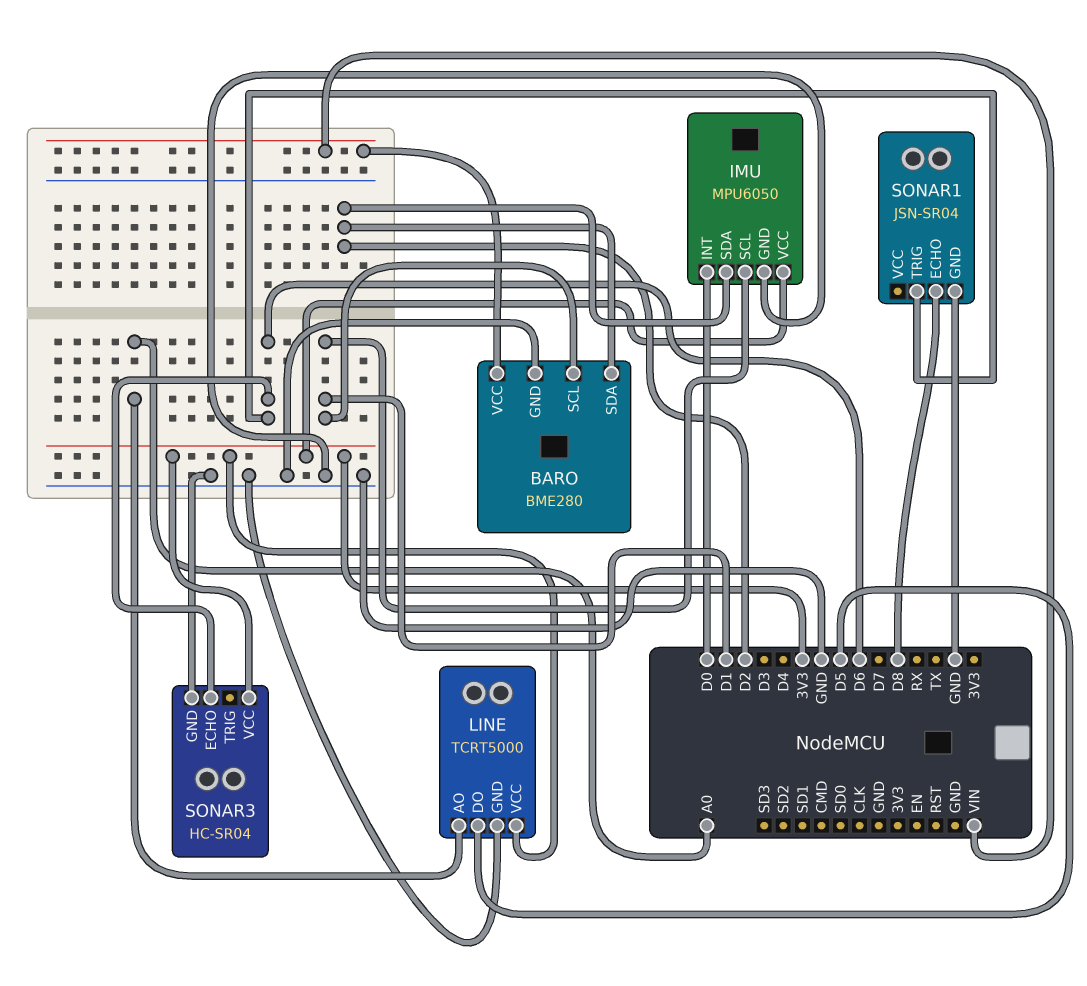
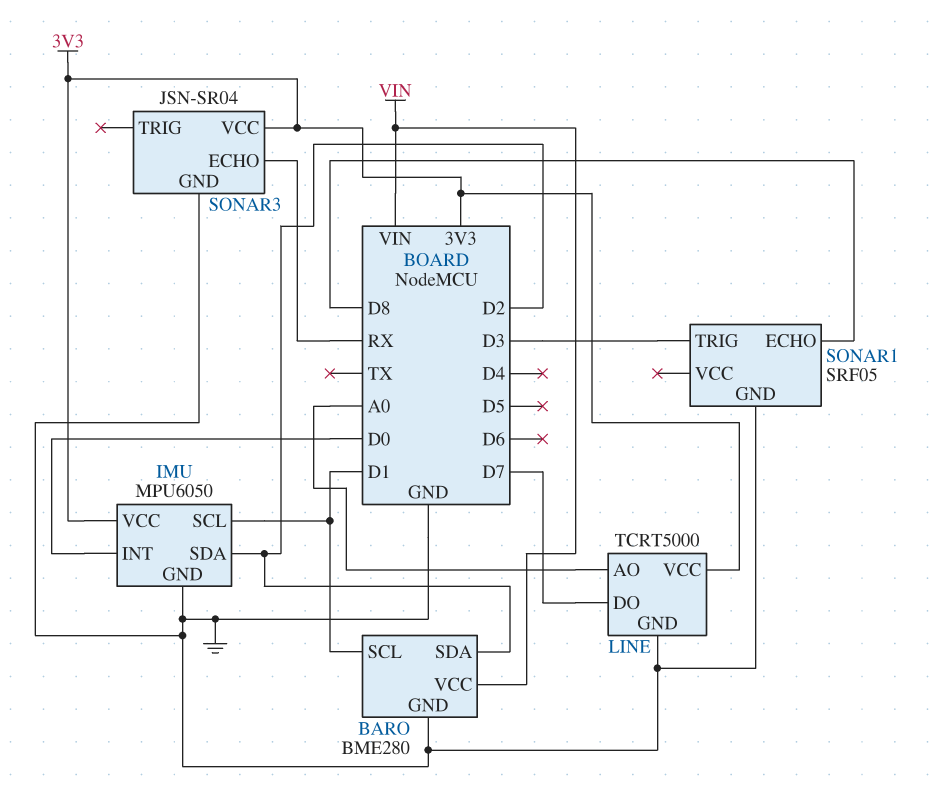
LINE pin DO: D5 -> D7
SONAR1: JSN-SR04 -> SRF05
SONAR1 pin TRIG: D6 -> D3
SONAR3: HC-SR04 -> JSN-SR04
SONAR3 pin ECHO: D6 -> RX

